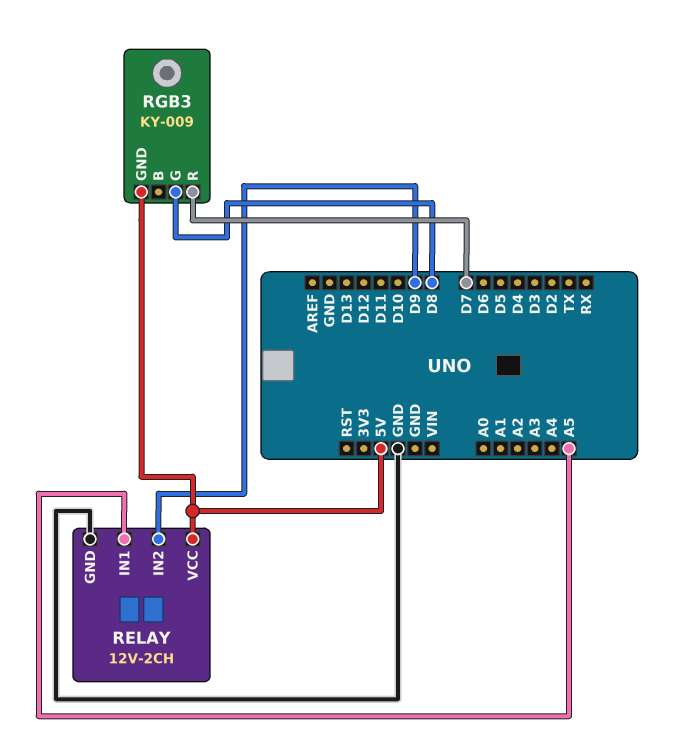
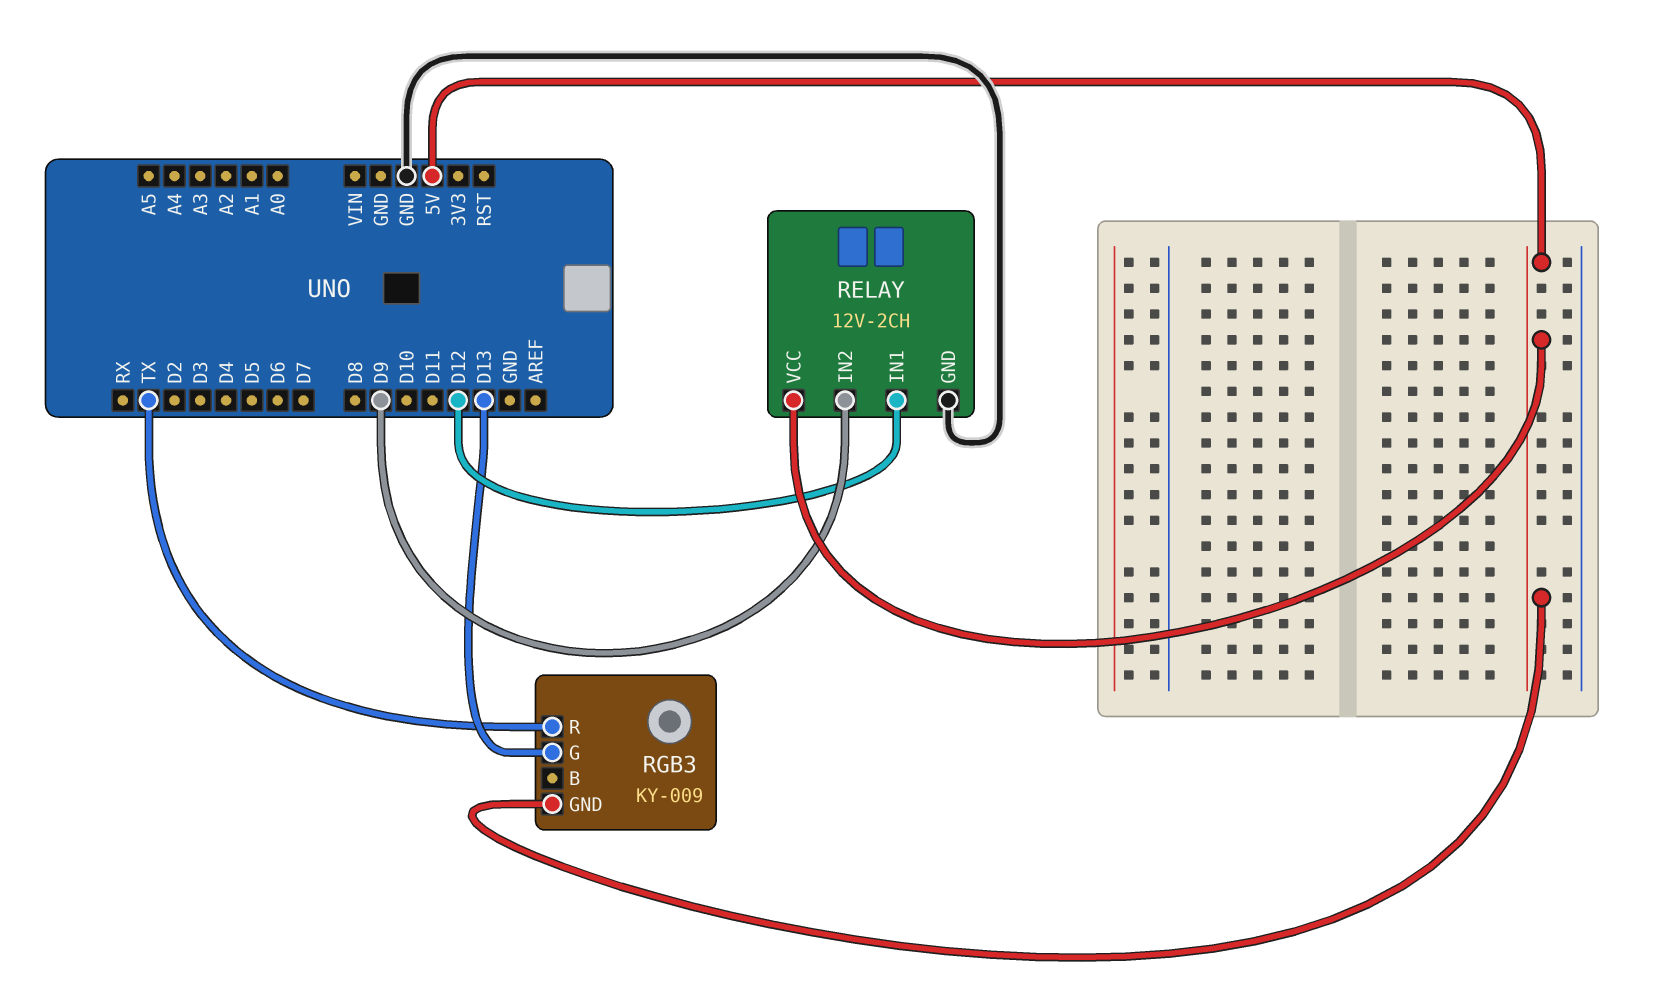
RELAY pin IN1: A5 -> D12
RGB3 pin G: D8 -> D13
RGB3 pin R: D7 -> TX

